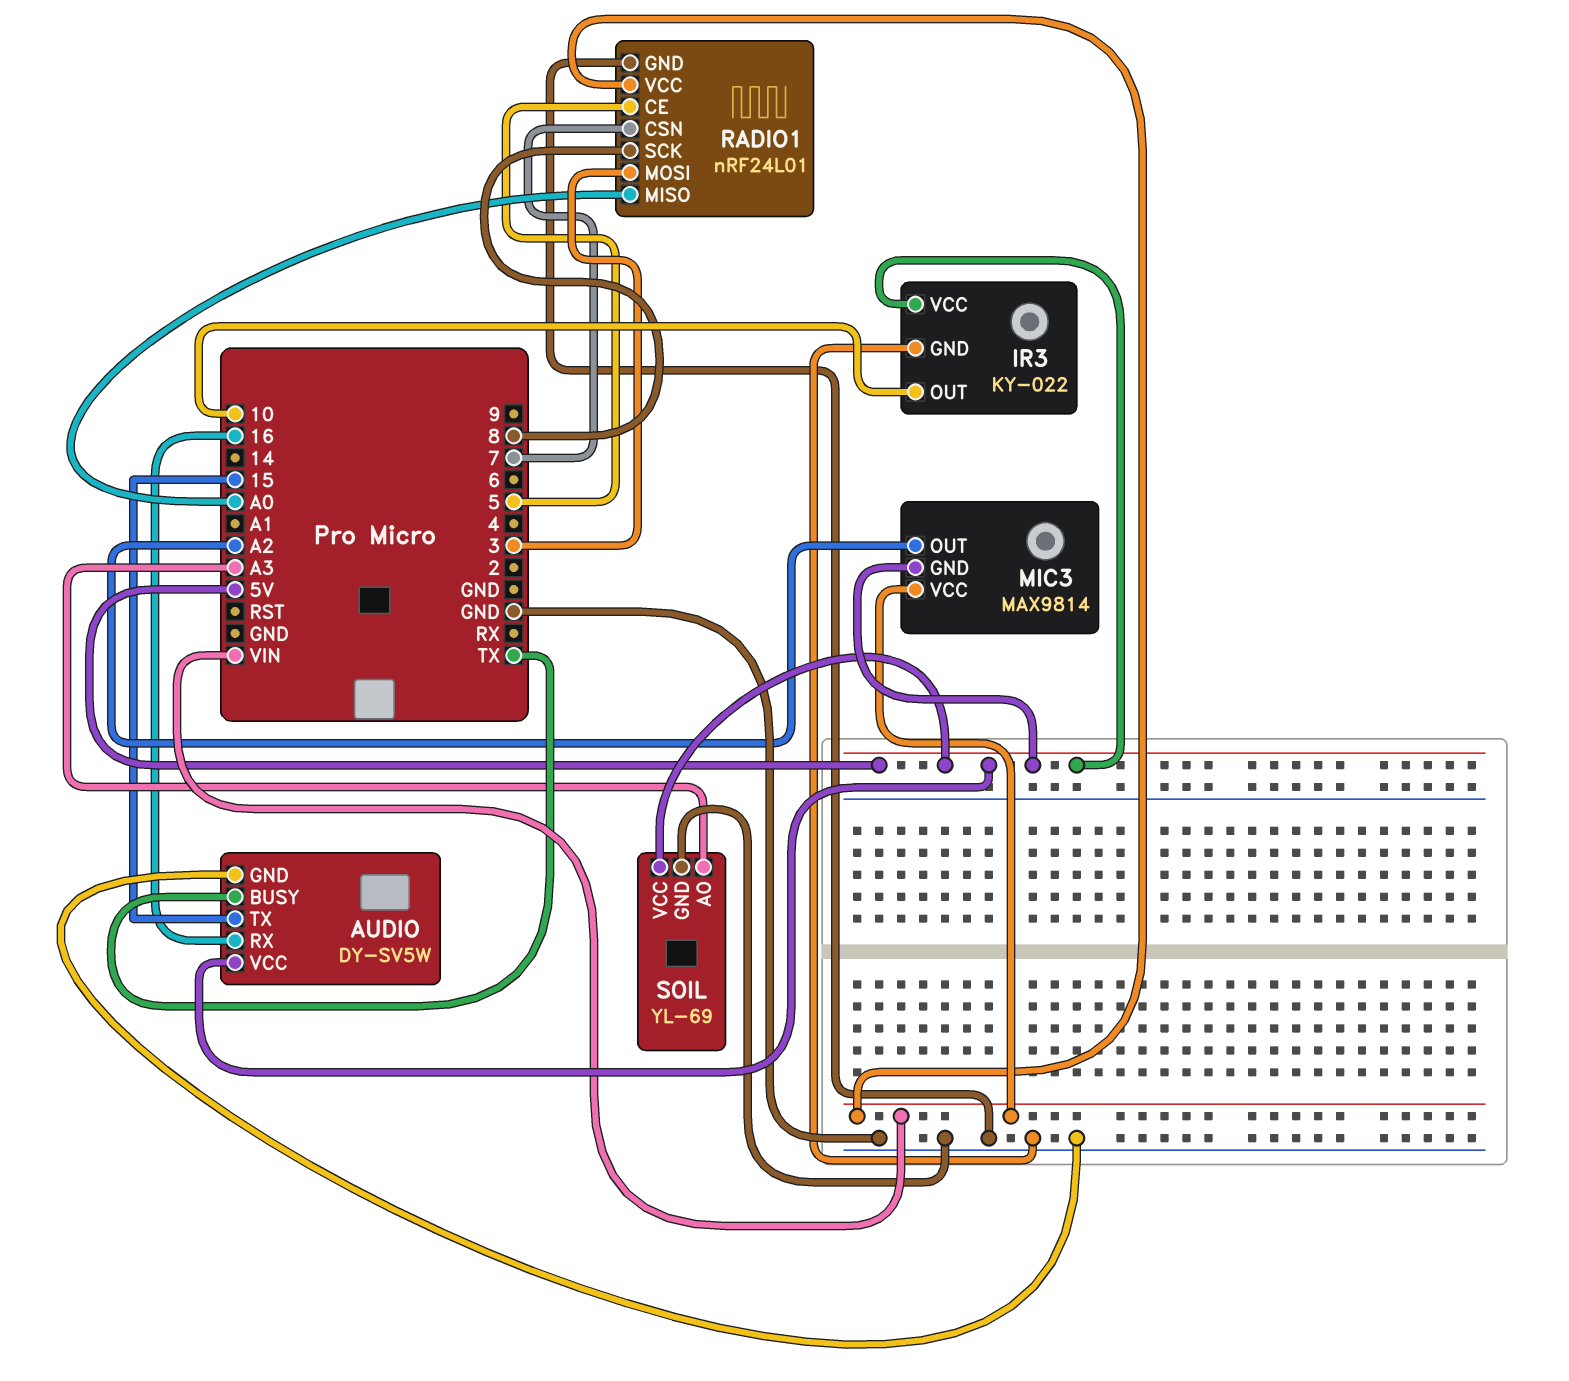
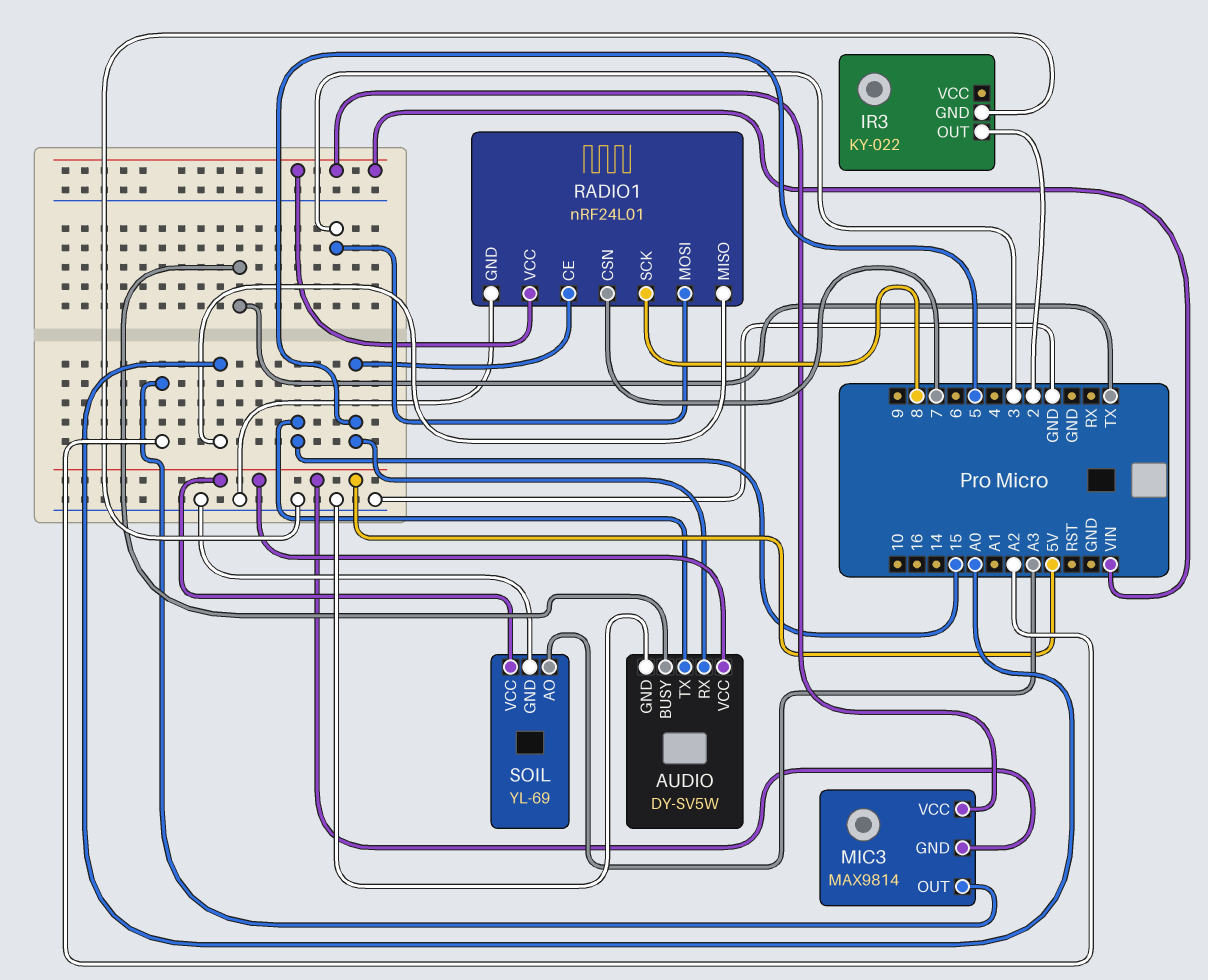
AUDIO pin RX: 16 -> 5
IR3 pin OUT: 10 -> 2
IR3 pin VCC: 5V -> none

